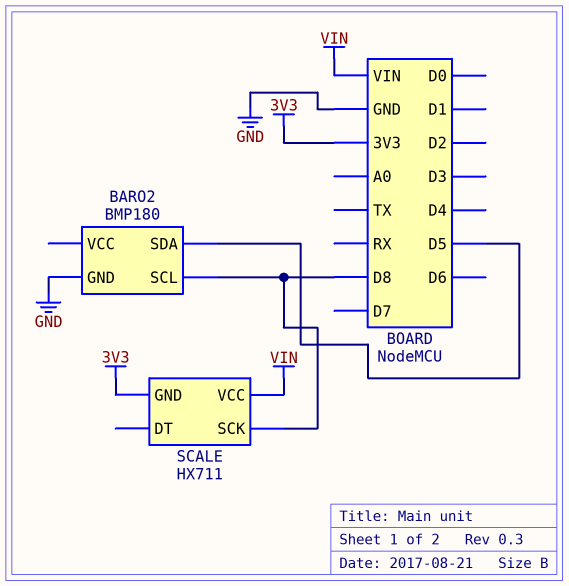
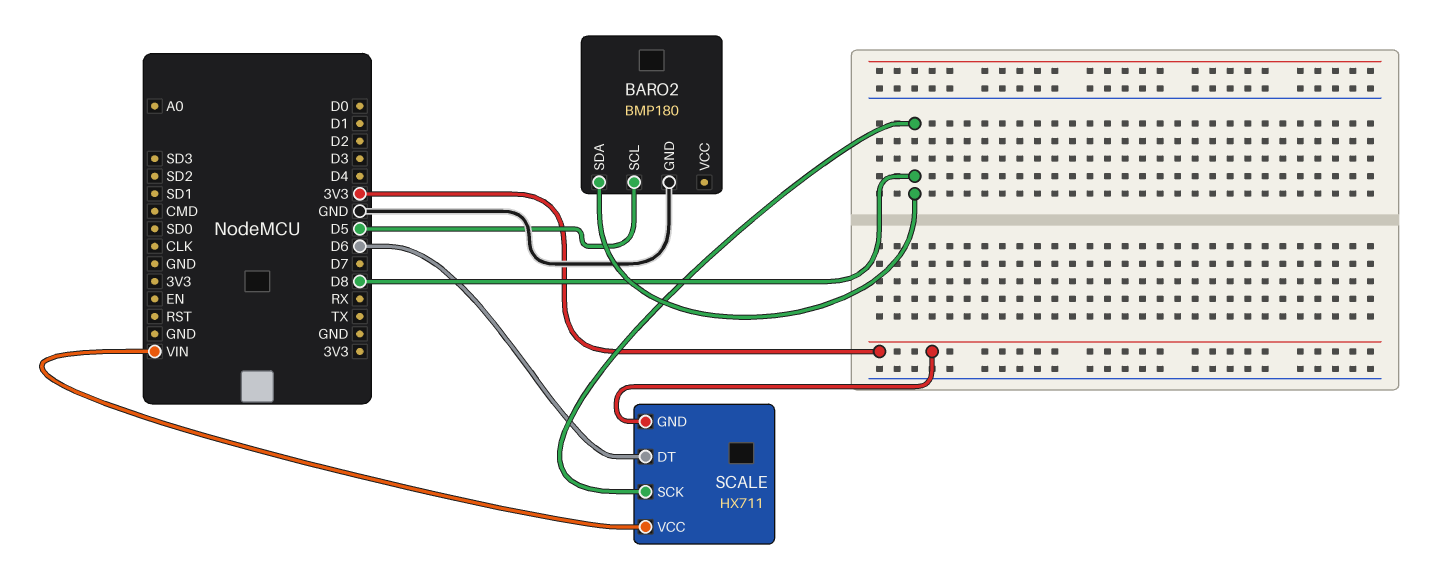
BARO2 pin SCL: D8 -> D5
BARO2 pin SDA: D5 -> D8
SCALE pin DT: none -> D6

